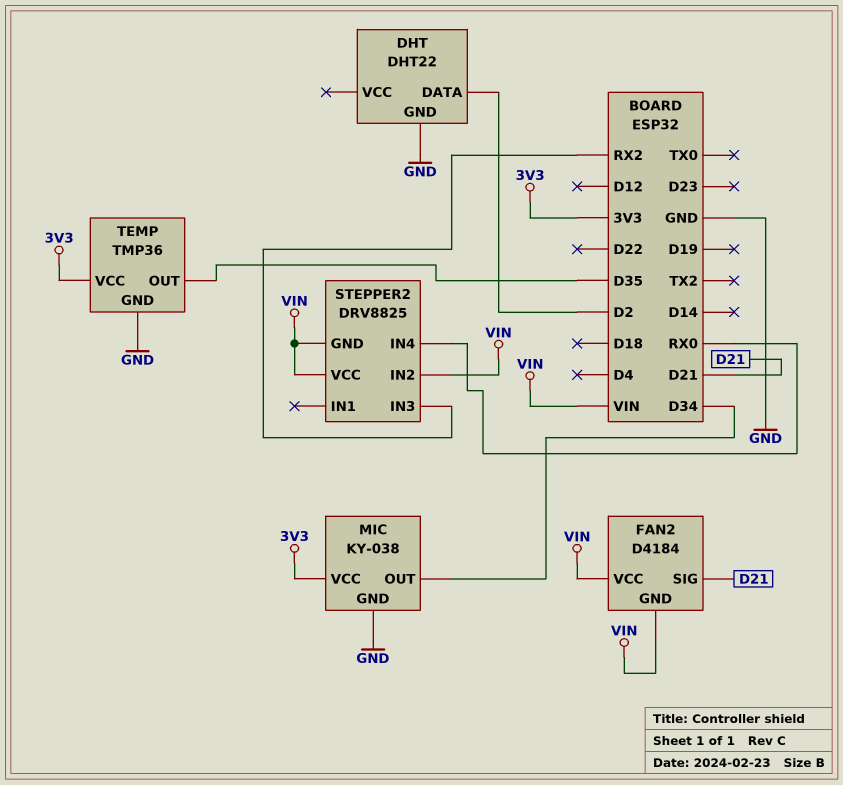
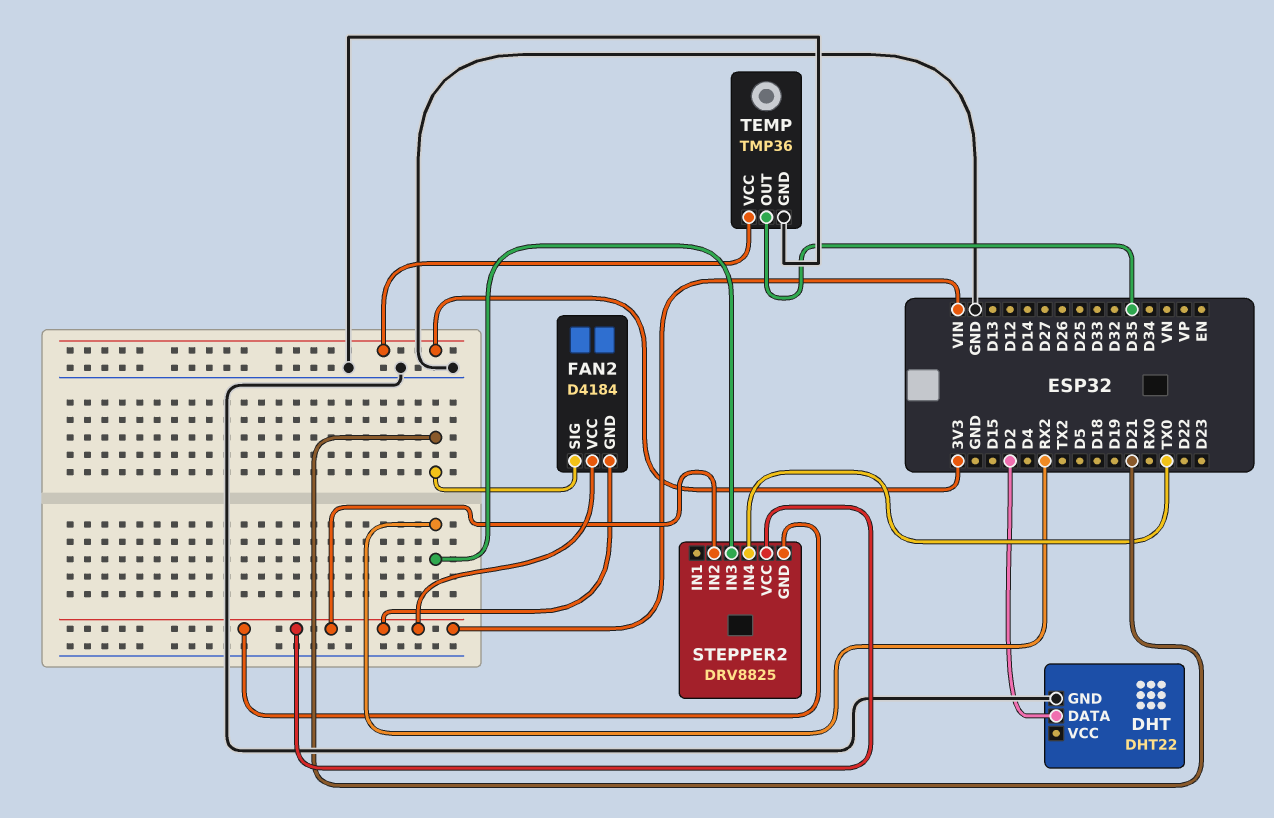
MIC: KY-038 -> none
MIC pin GND: GND -> none
MIC pin OUT: D34 -> none
MIC pin VCC: 3V3 -> none
STEPPER2 pin IN4: RX0 -> TX0

